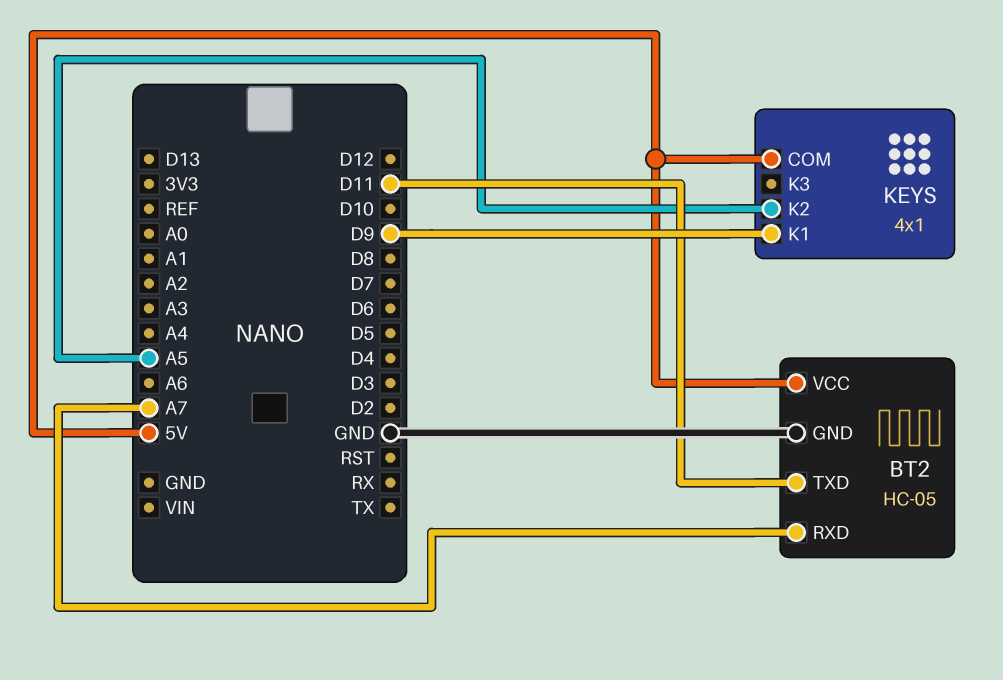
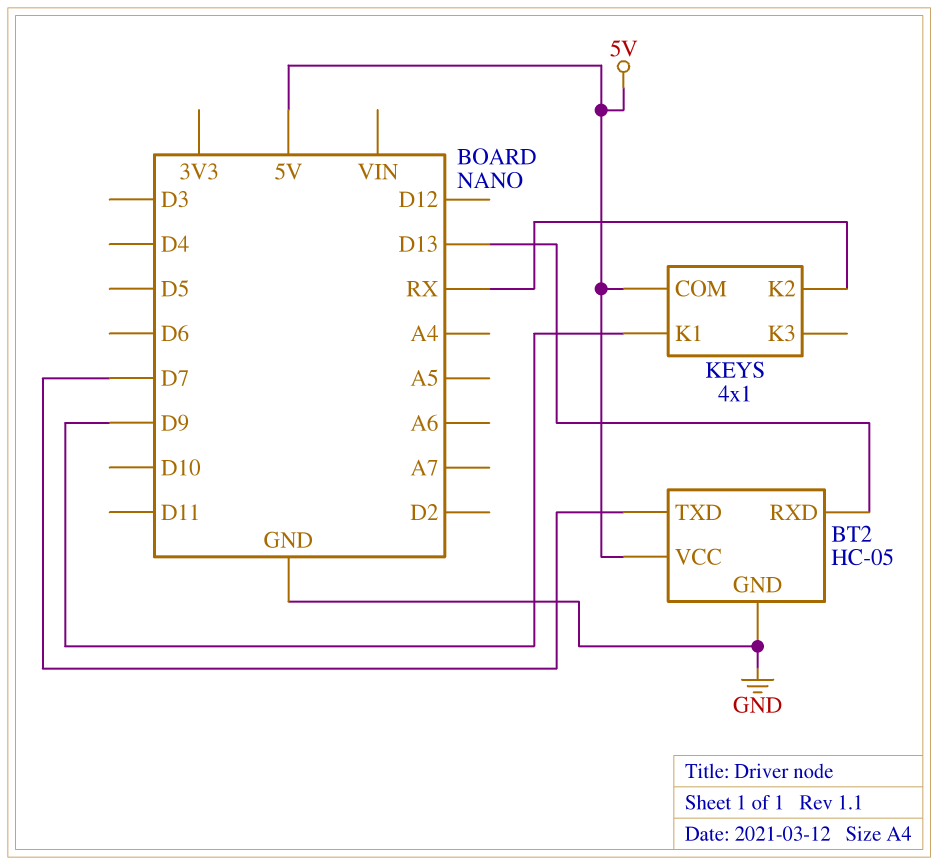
BT2 pin RXD: A7 -> D13
BT2 pin TXD: D11 -> D7
KEYS pin K2: A5 -> RX

